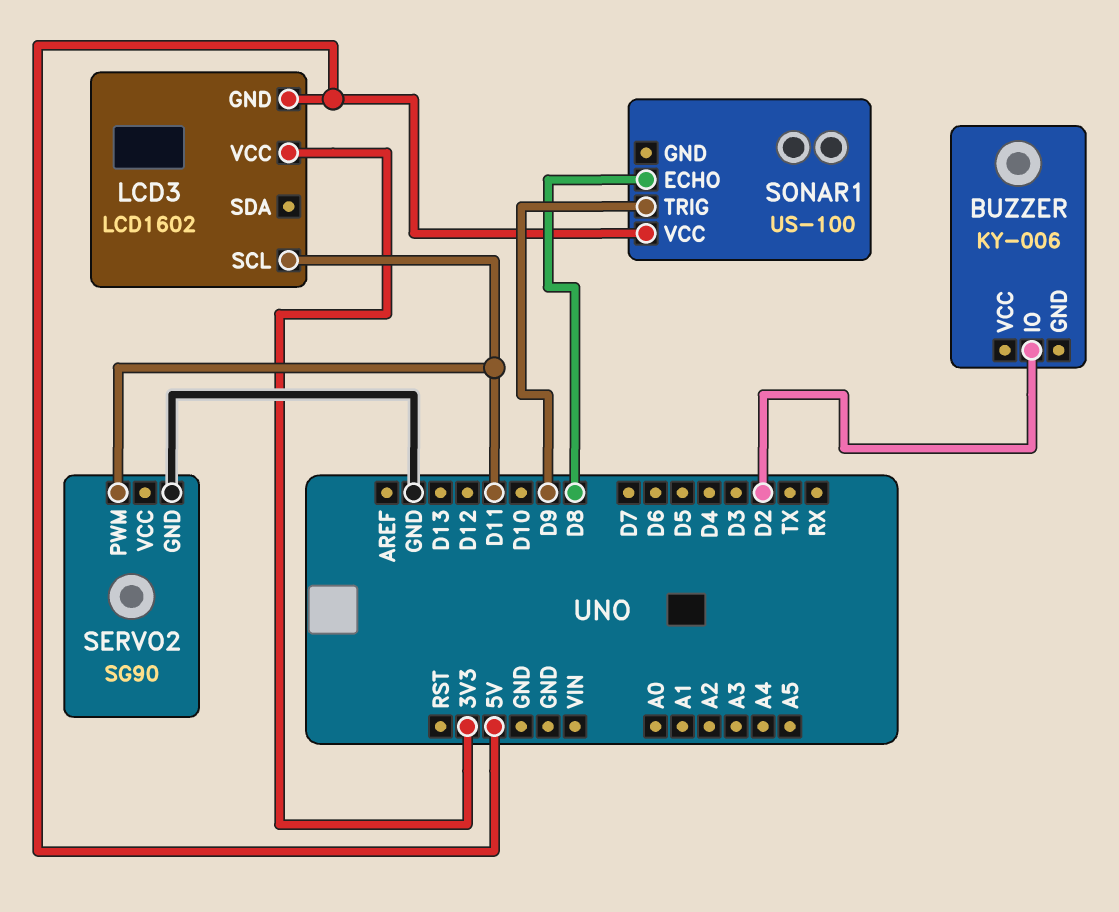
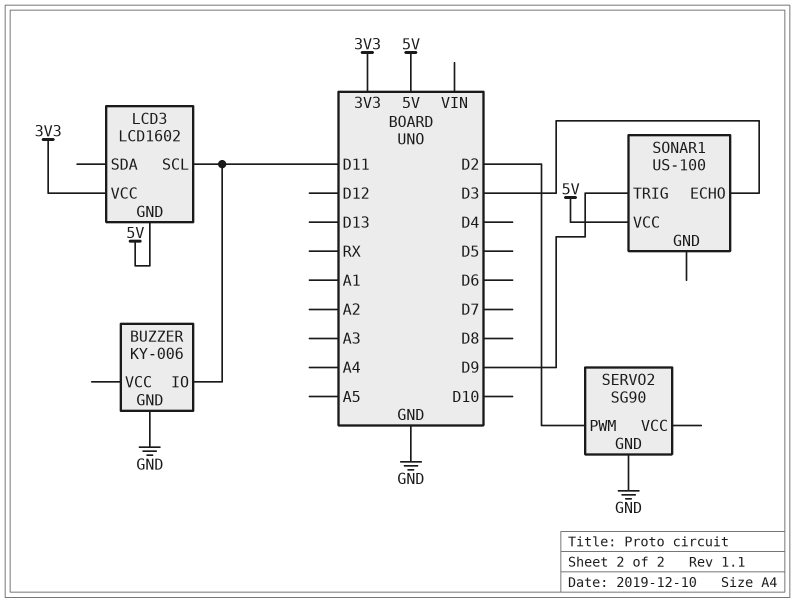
BUZZER pin GND: none -> GND
BUZZER pin IO: D2 -> D11
SERVO2 pin PWM: D11 -> D2
SONAR1 pin ECHO: D8 -> D3

